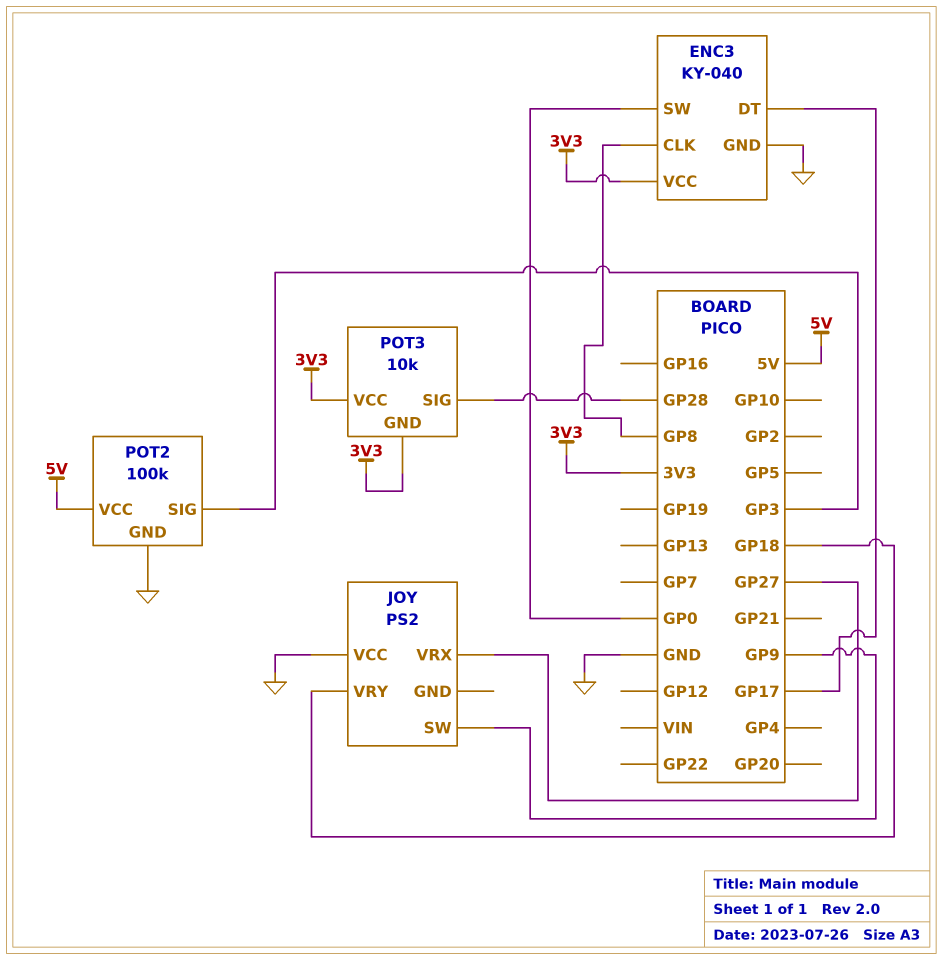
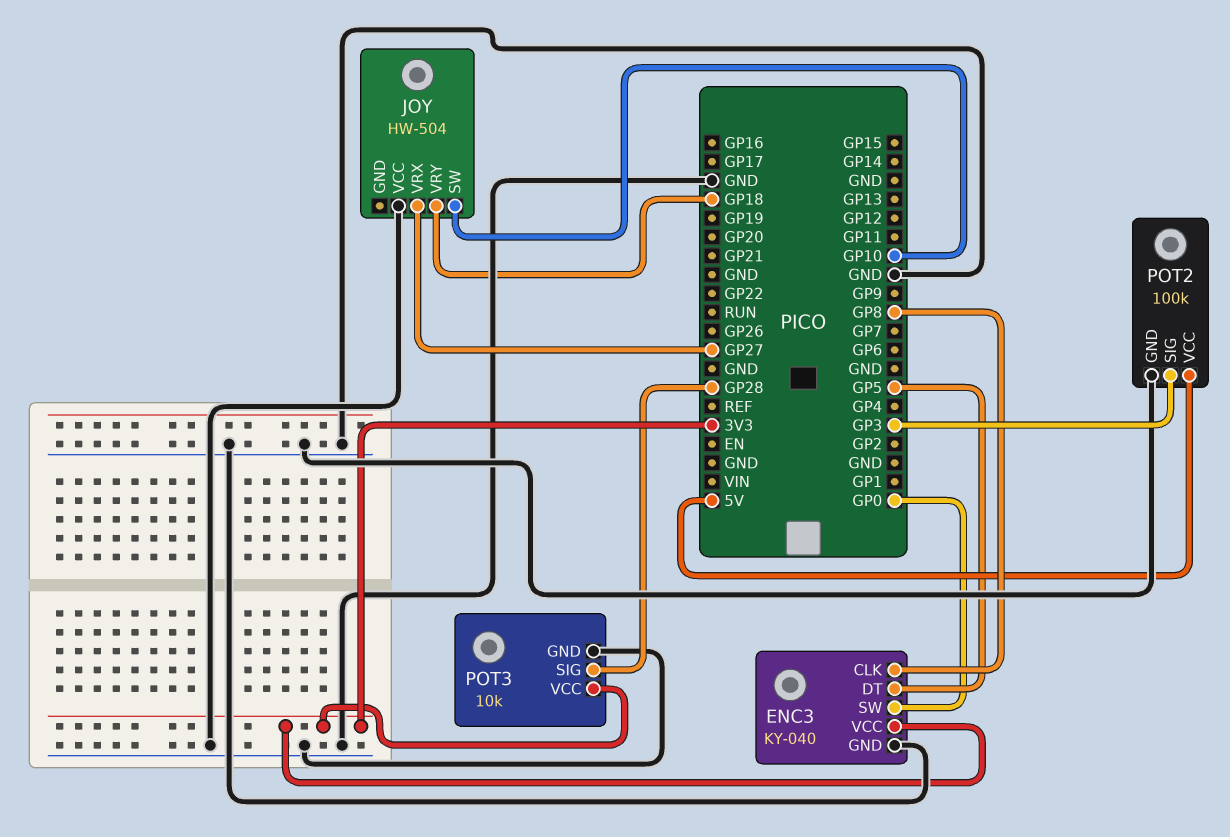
ENC3 pin DT: GP17 -> GP5
JOY: PS2 -> HW-504
JOY pin SW: GP9 -> GP10
POT3 pin GND: 3V3 -> GND

